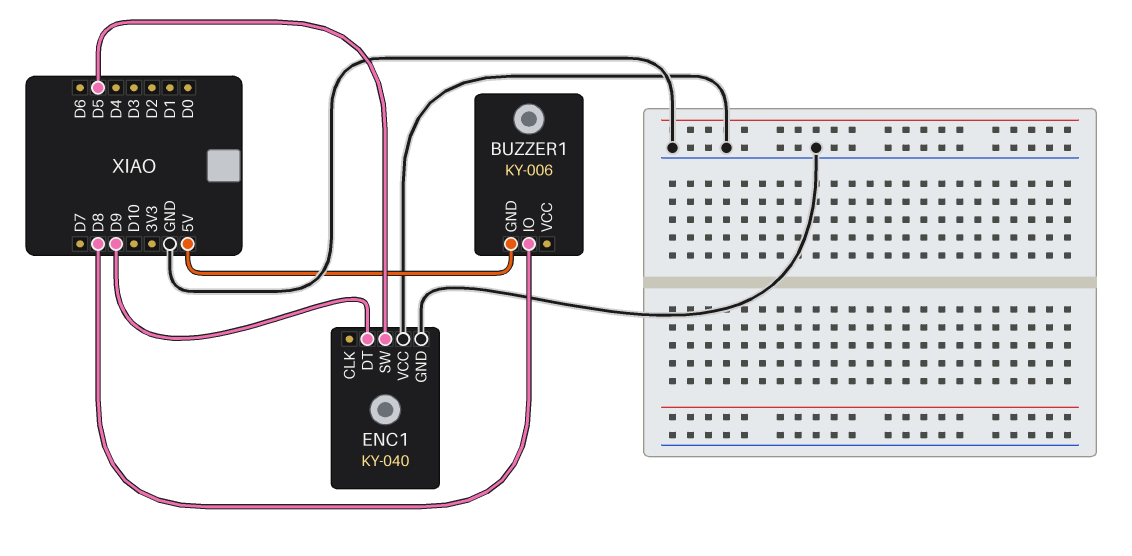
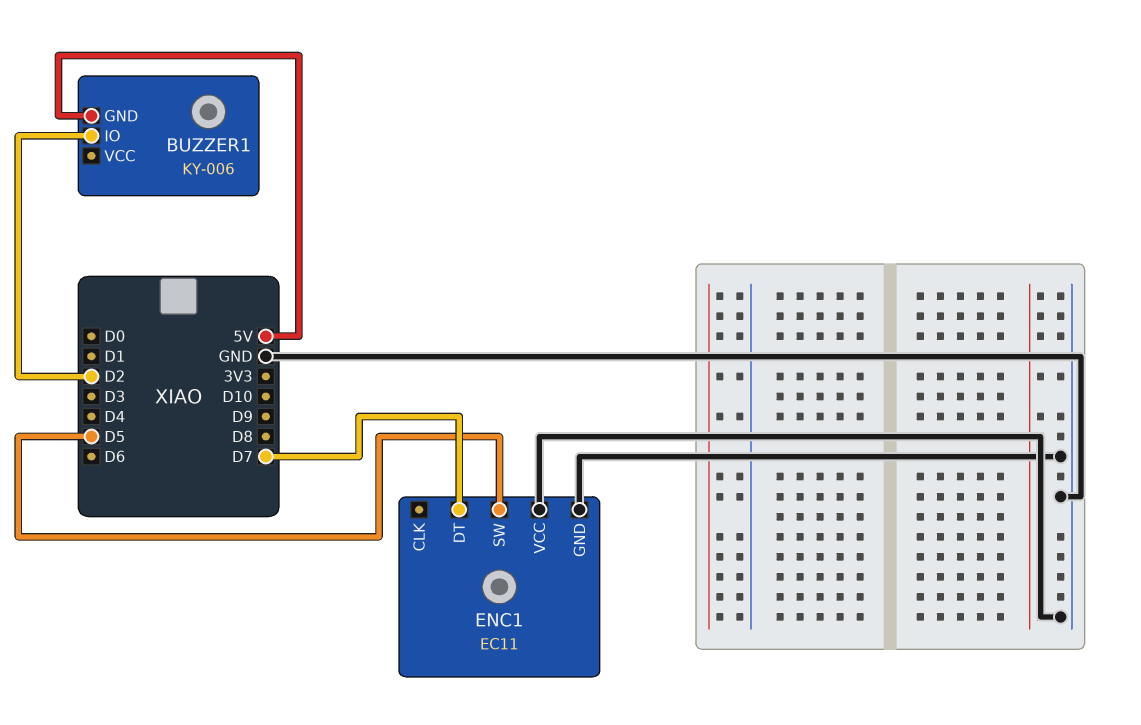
BUZZER1 pin IO: D8 -> D2
ENC1: KY-040 -> EC11
ENC1 pin DT: D9 -> D7

